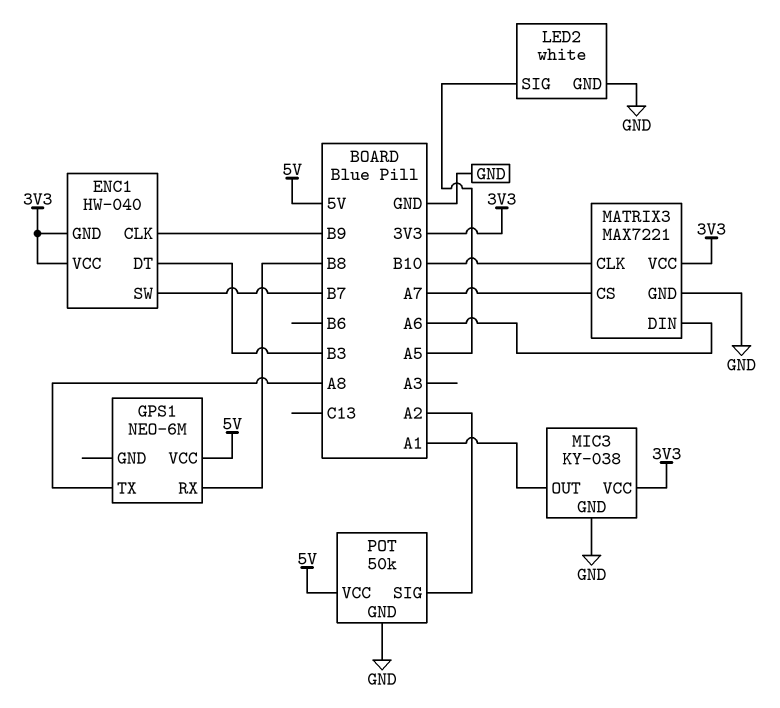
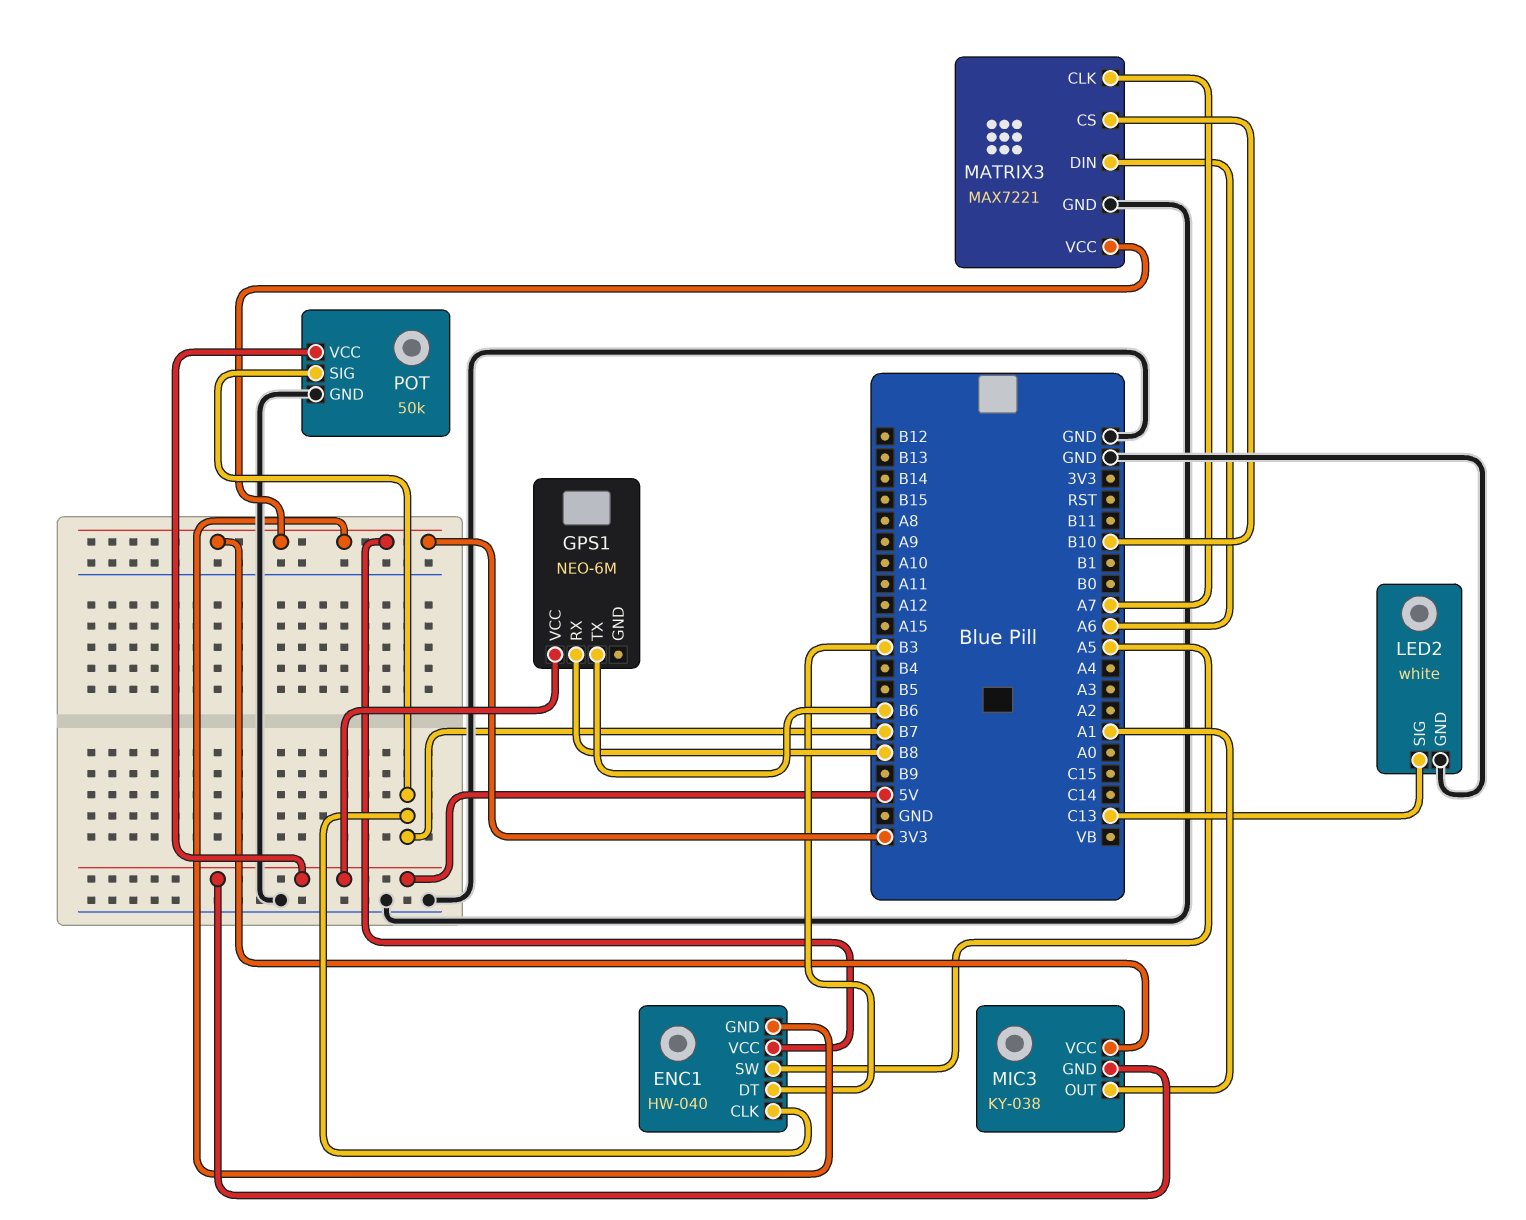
ENC1 pin CLK: B9 -> B7
ENC1 pin SW: B7 -> A5
GPS1 pin TX: A8 -> B6
LED2 pin SIG: A5 -> C13
MATRIX3 pin CLK: B10 -> A7
MATRIX3 pin CS: A7 -> B10
MIC3 pin GND: GND -> 5V
POT pin SIG: A2 -> B7

